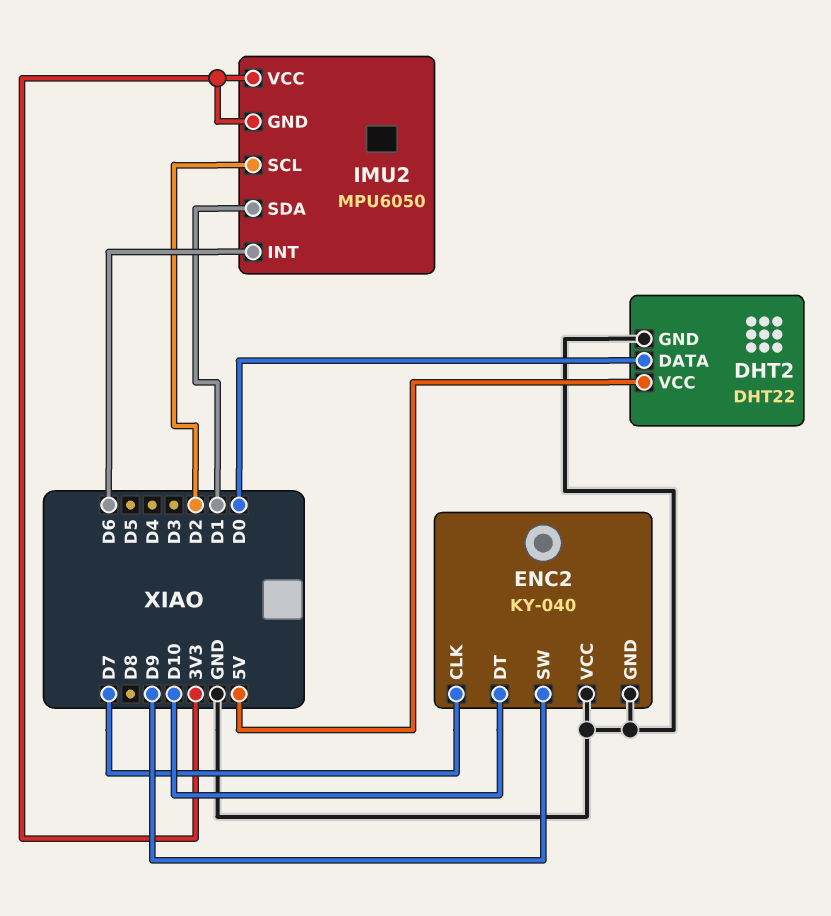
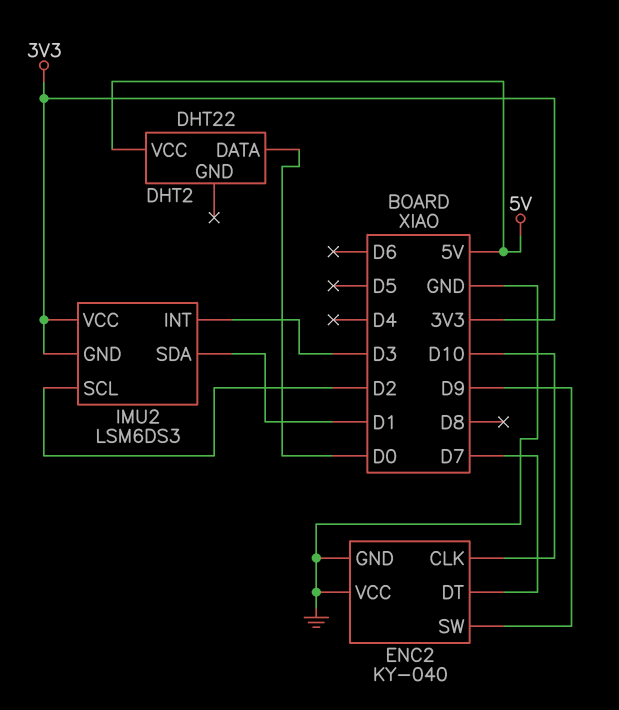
DHT2 pin GND: GND -> none
ENC2 pin CLK: D7 -> D10
ENC2 pin DT: D10 -> D7
IMU2: MPU6050 -> LSM6DS3
IMU2 pin INT: D6 -> D3

